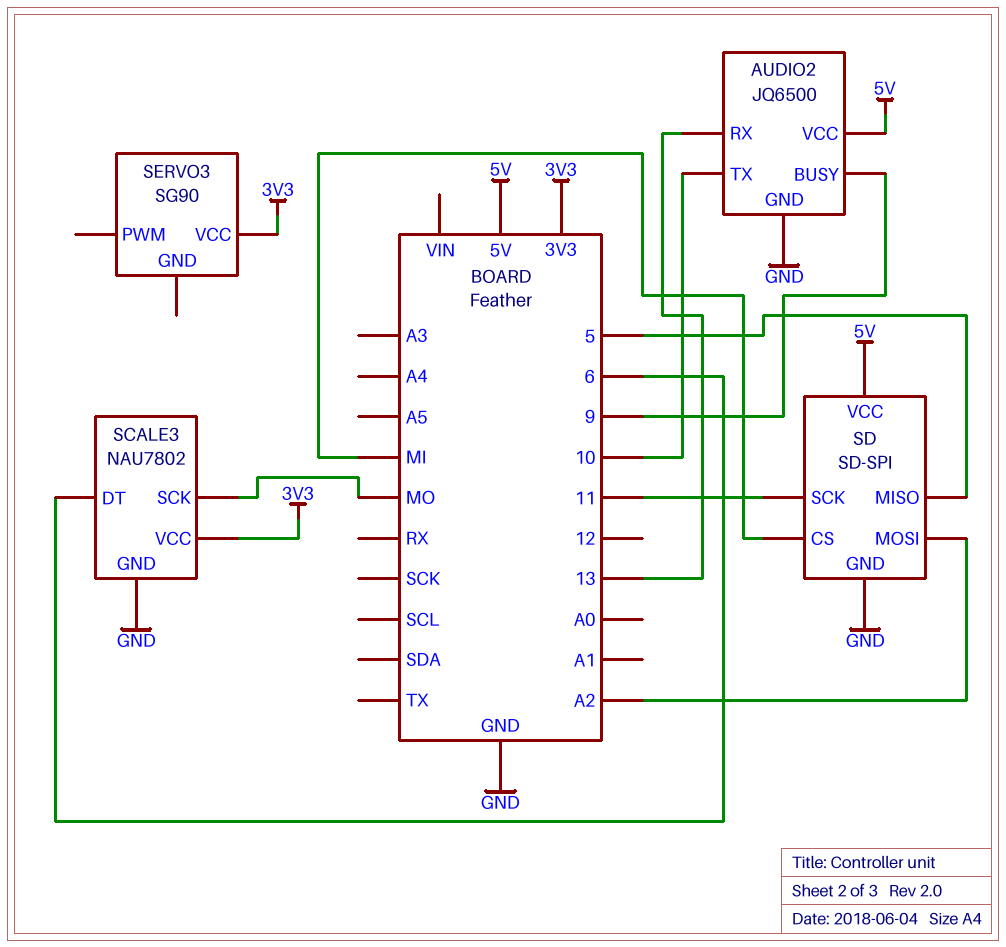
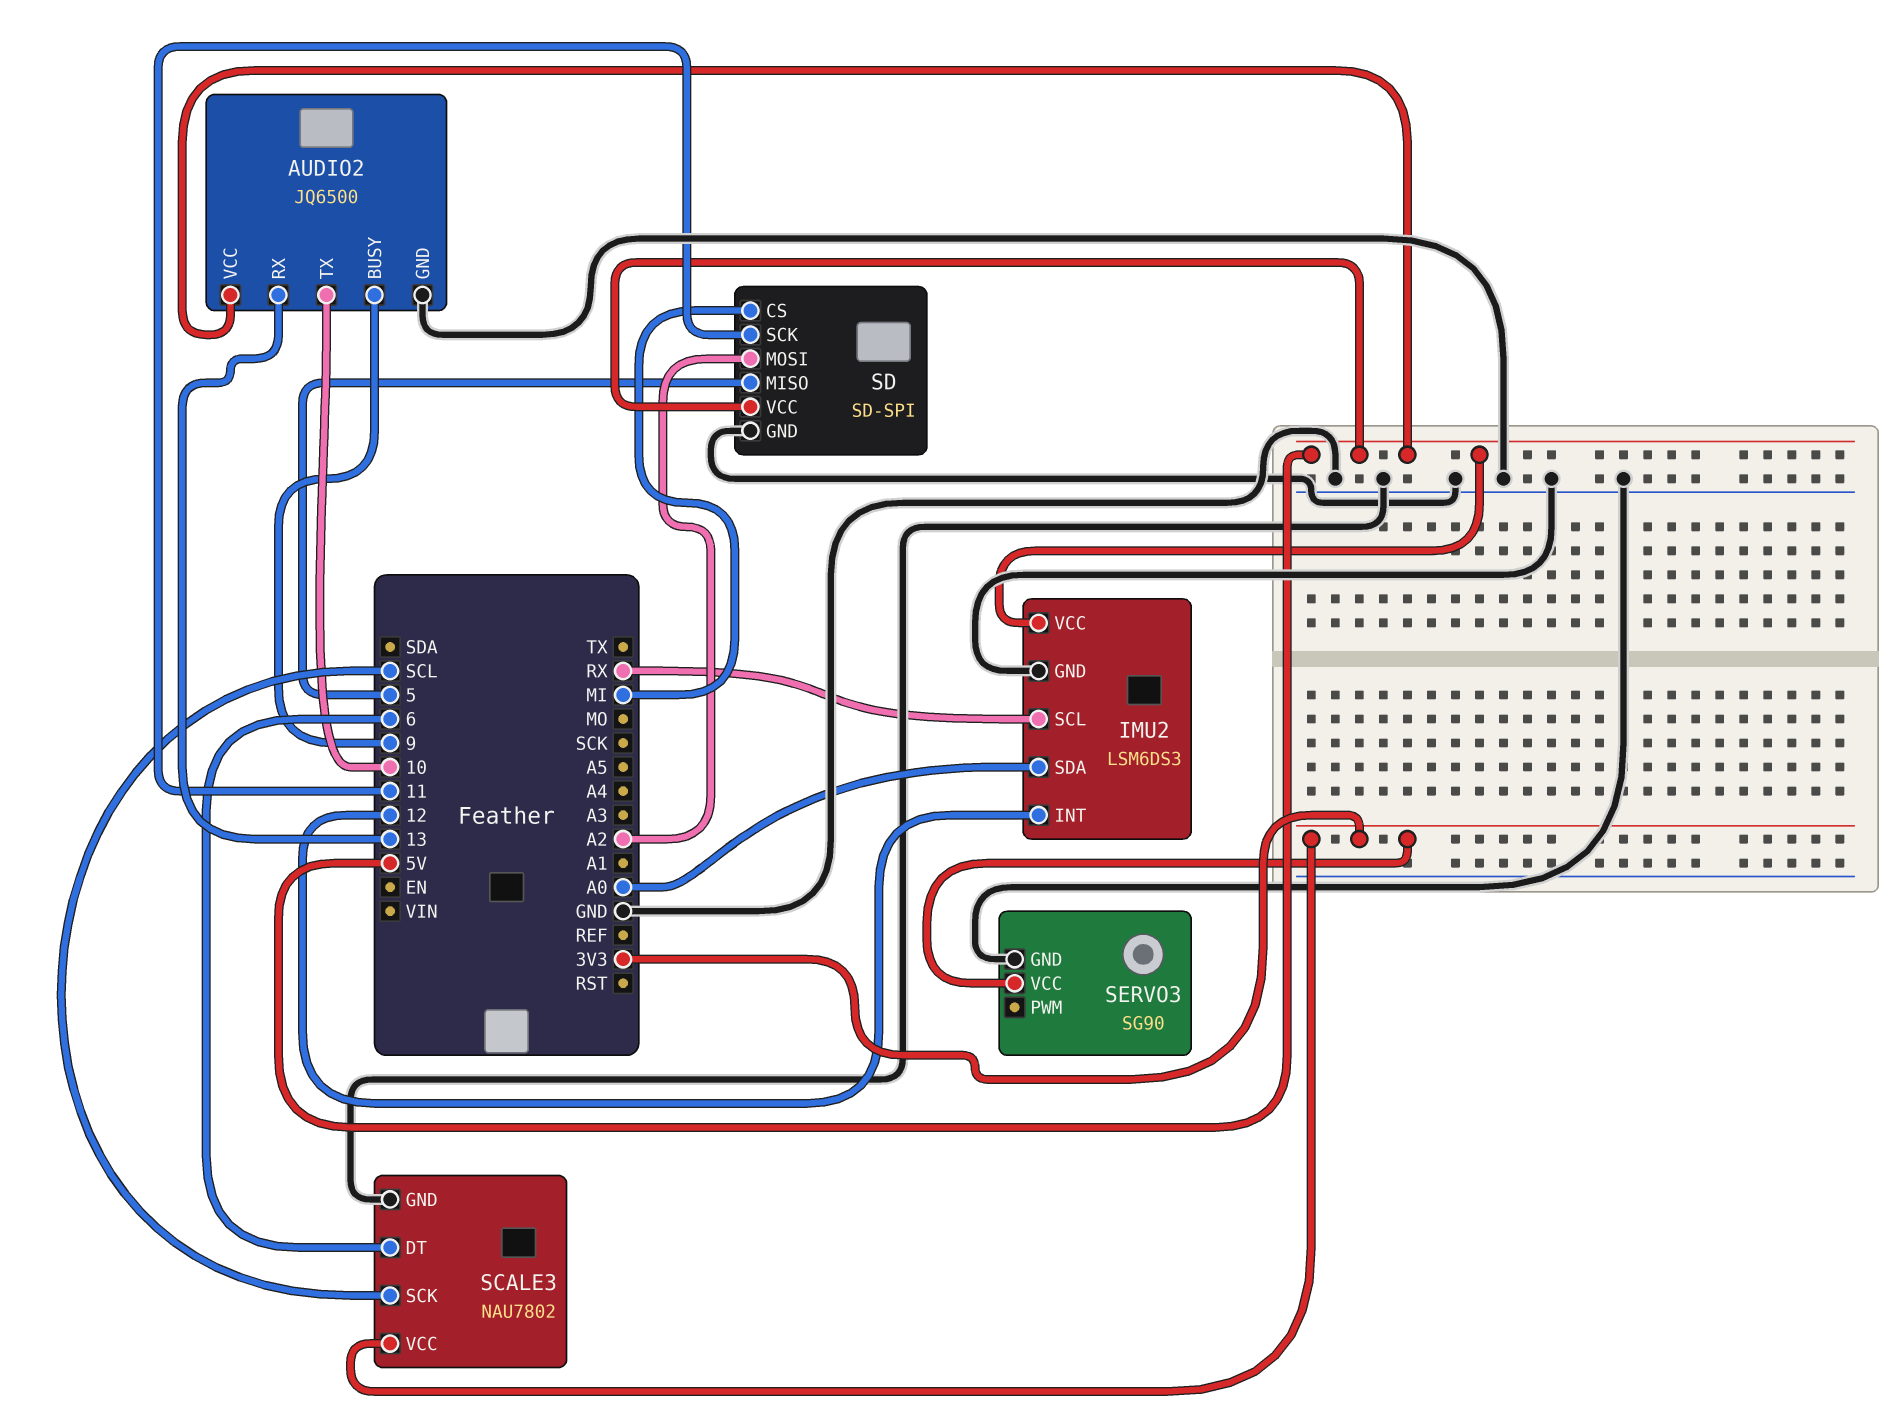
IMU2: none -> LSM6DS3
IMU2 pin GND: none -> GND
IMU2 pin INT: none -> 12
IMU2 pin SCL: none -> RX
IMU2 pin SDA: none -> A0
IMU2 pin VCC: none -> 5V
SCALE3 pin SCK: MO -> SCL
SERVO3 pin GND: none -> GND

